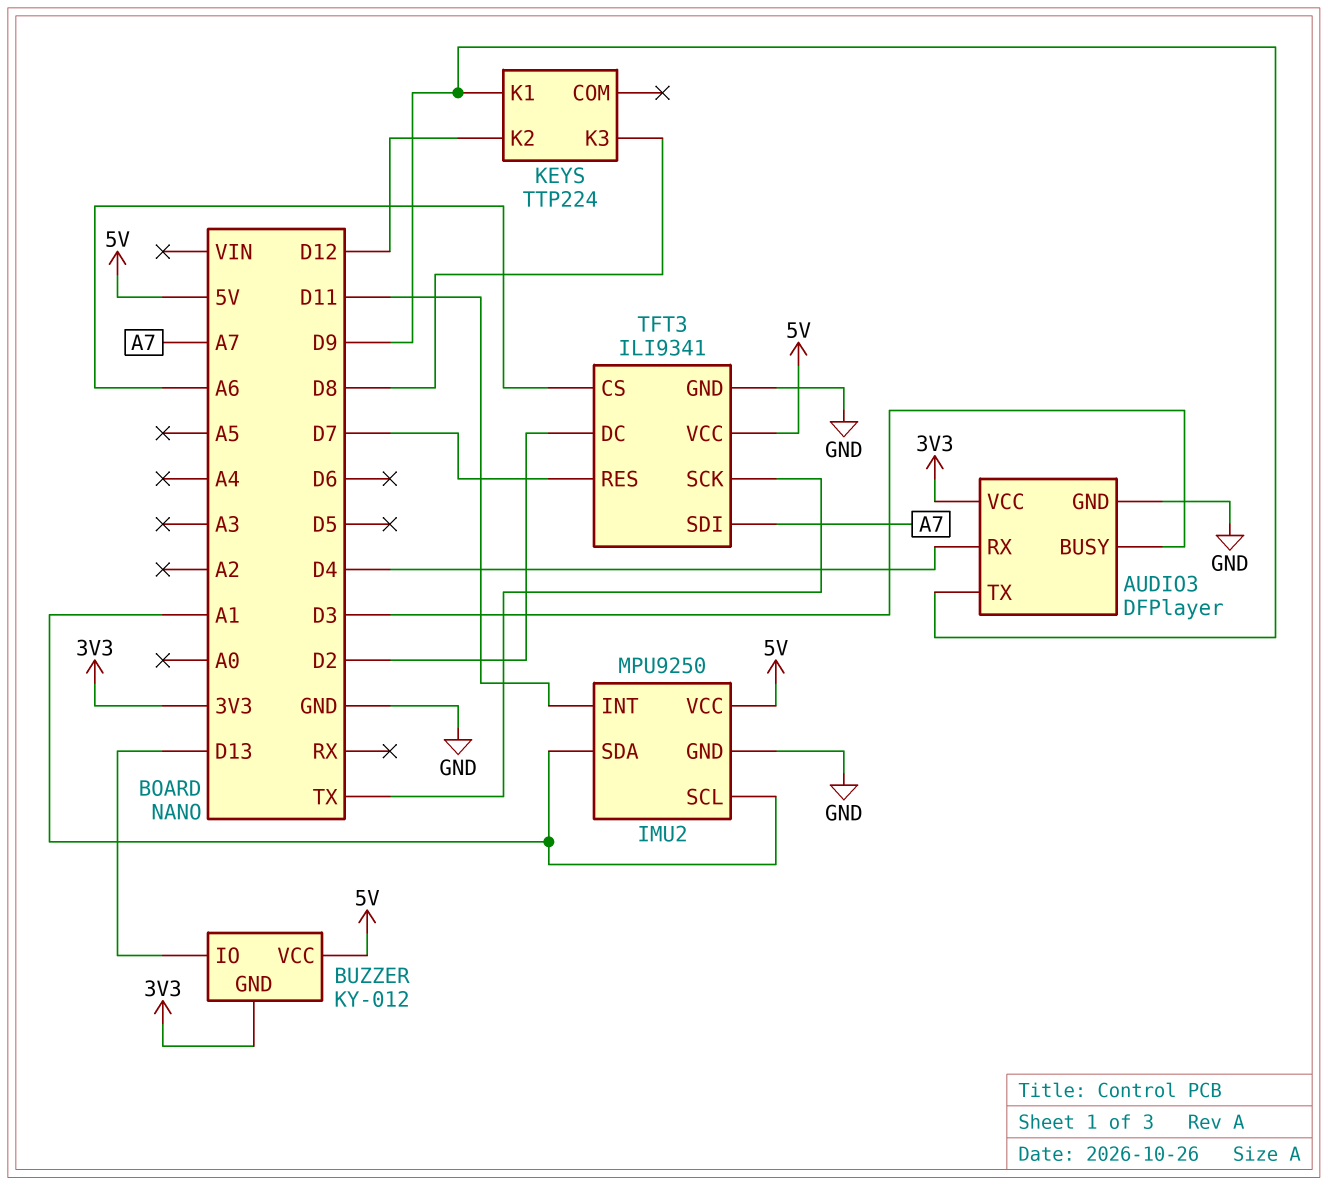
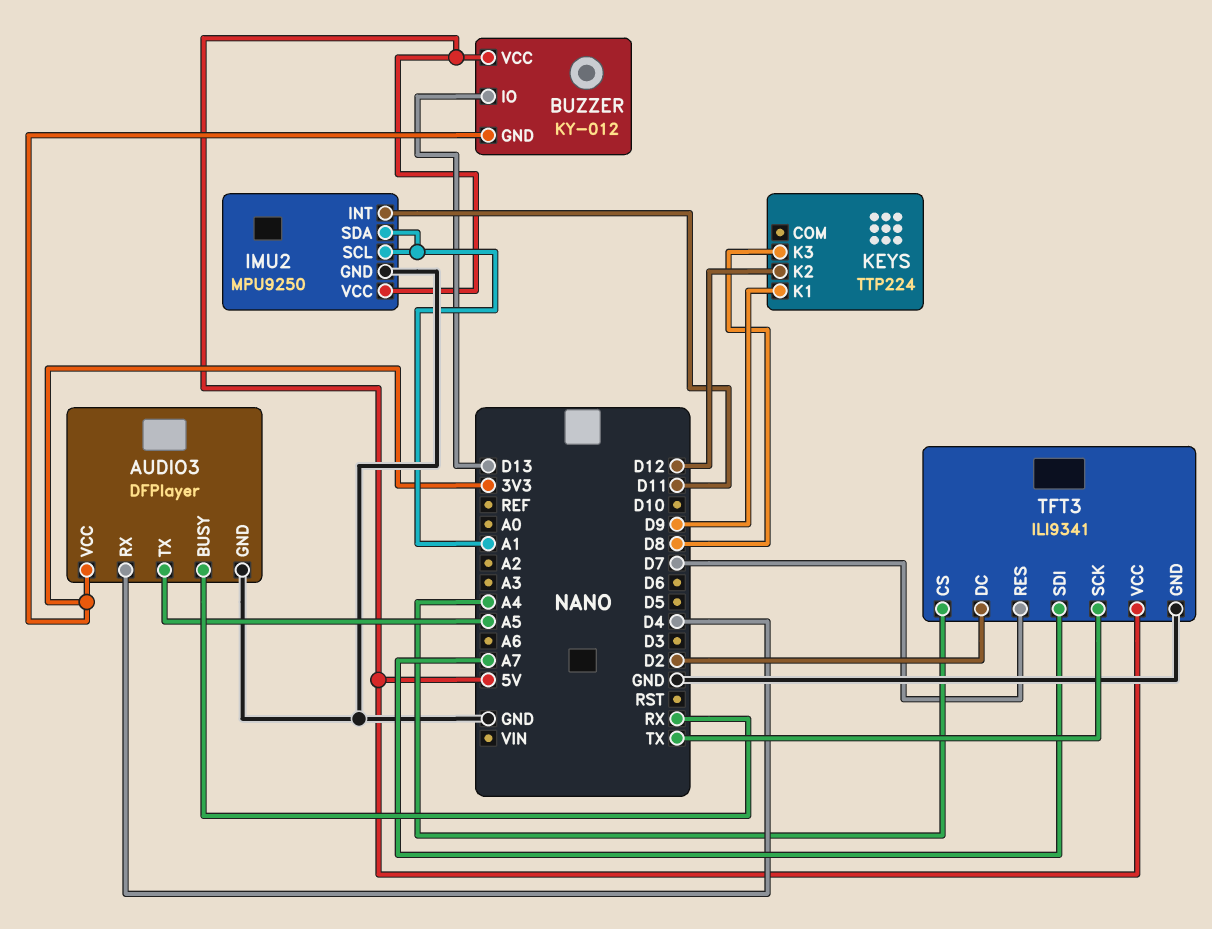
AUDIO3 pin BUSY: D3 -> RX
AUDIO3 pin TX: D9 -> A5
TFT3 pin CS: A6 -> A4

